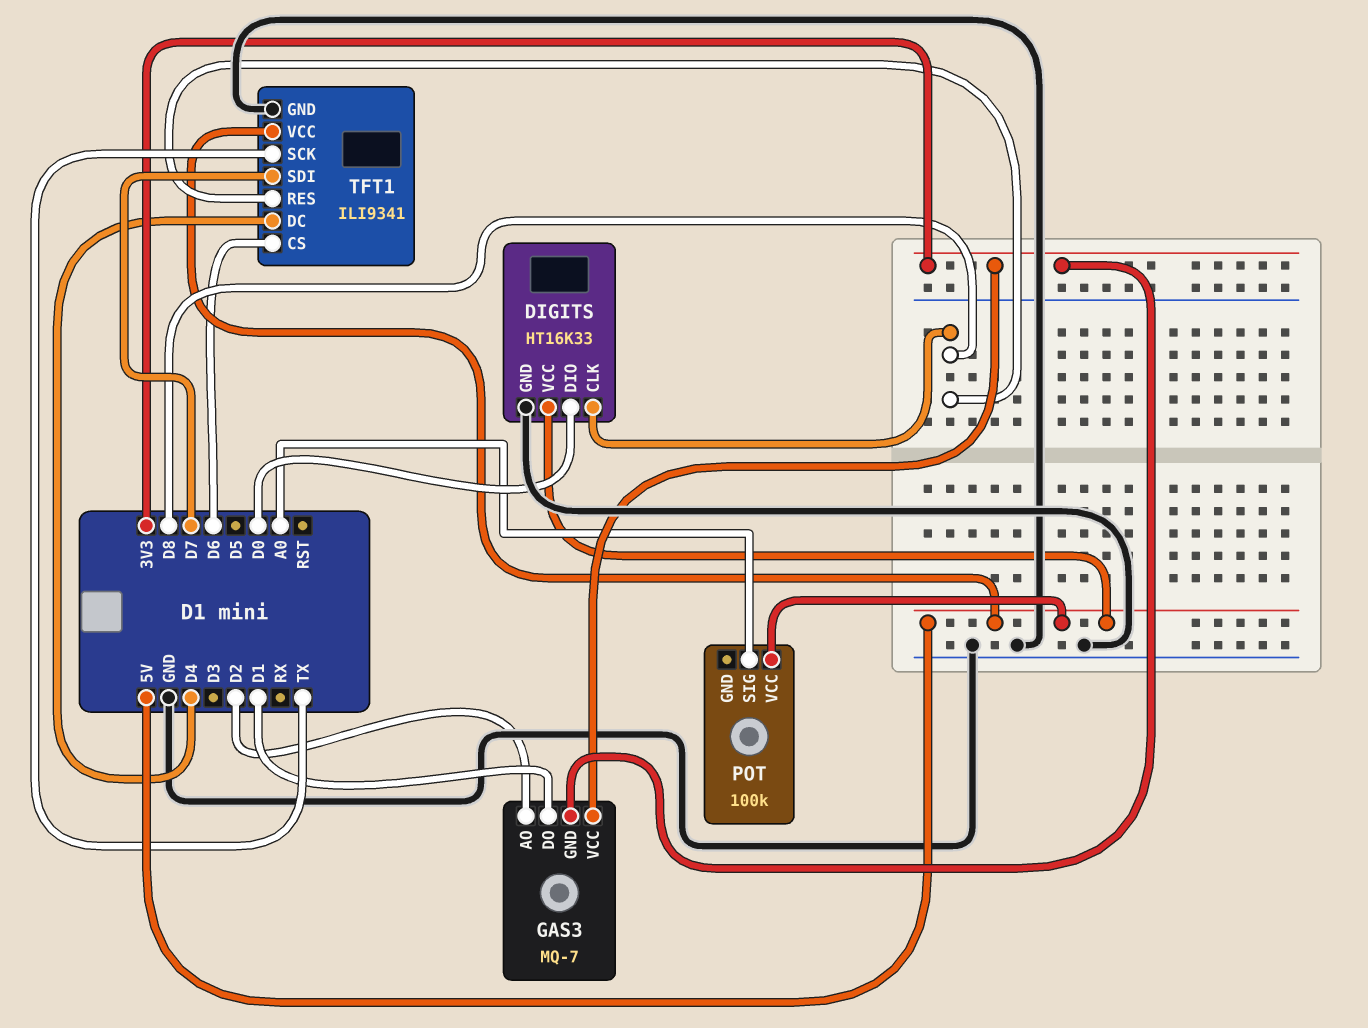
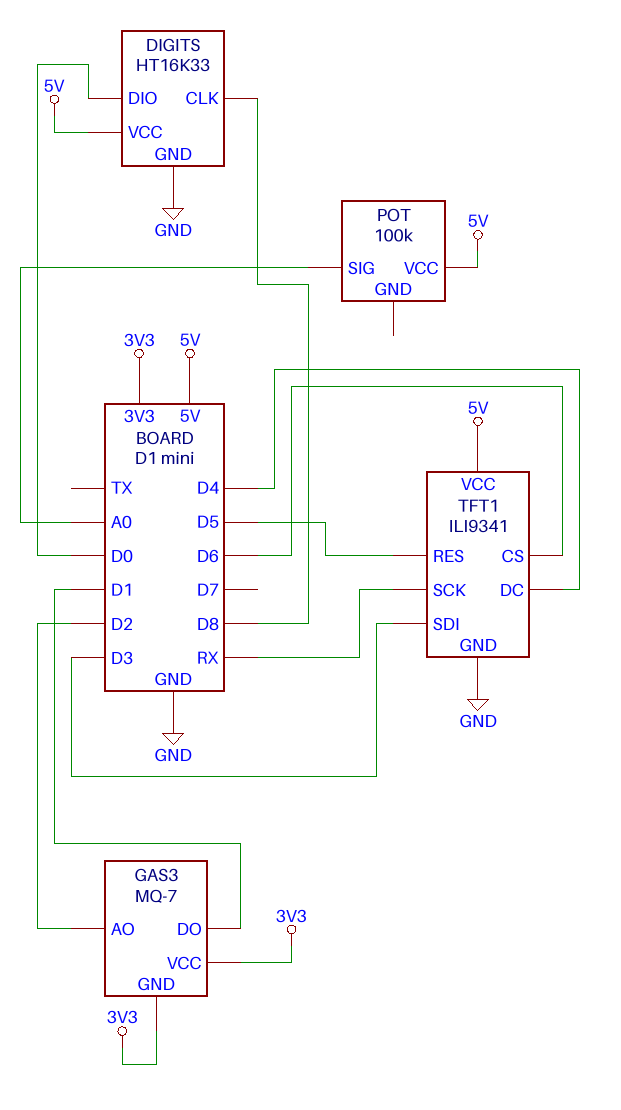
TFT1 pin RES: D8 -> D5
TFT1 pin SCK: TX -> RX
TFT1 pin SDI: D7 -> D3

